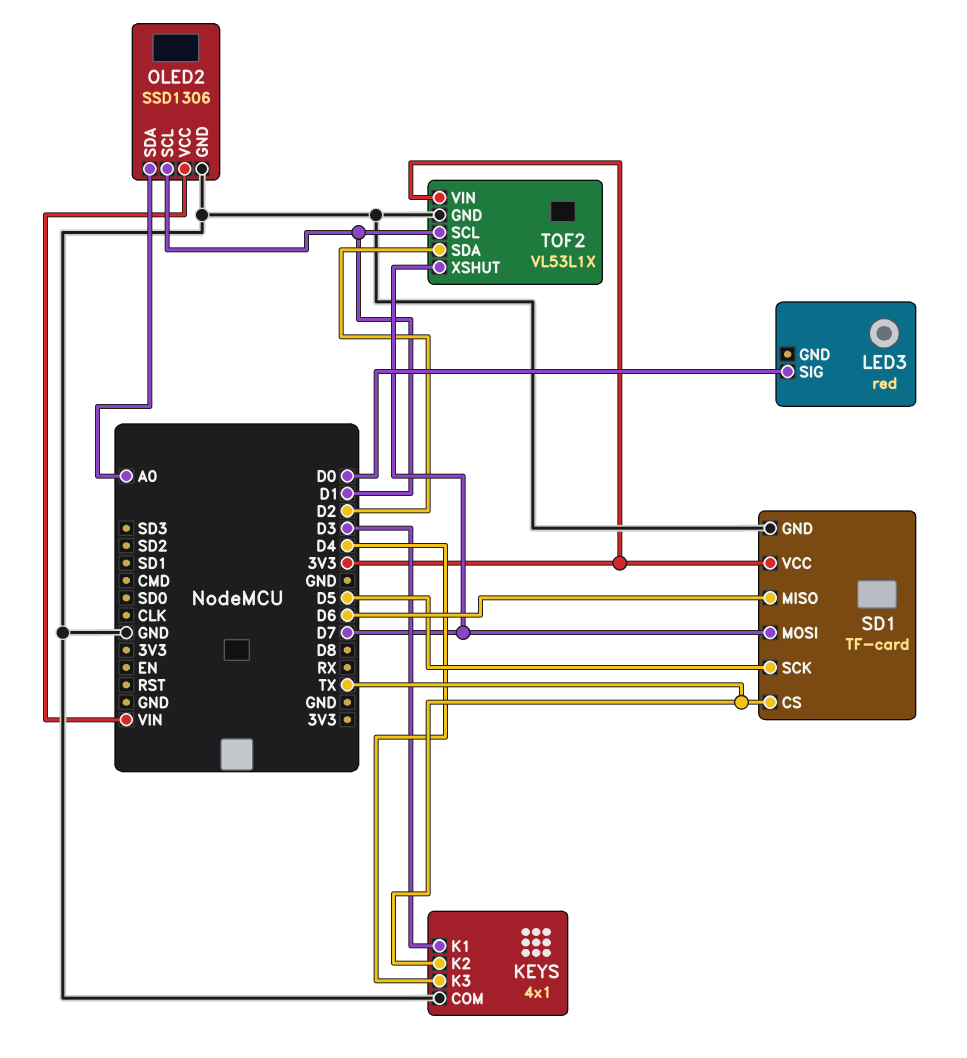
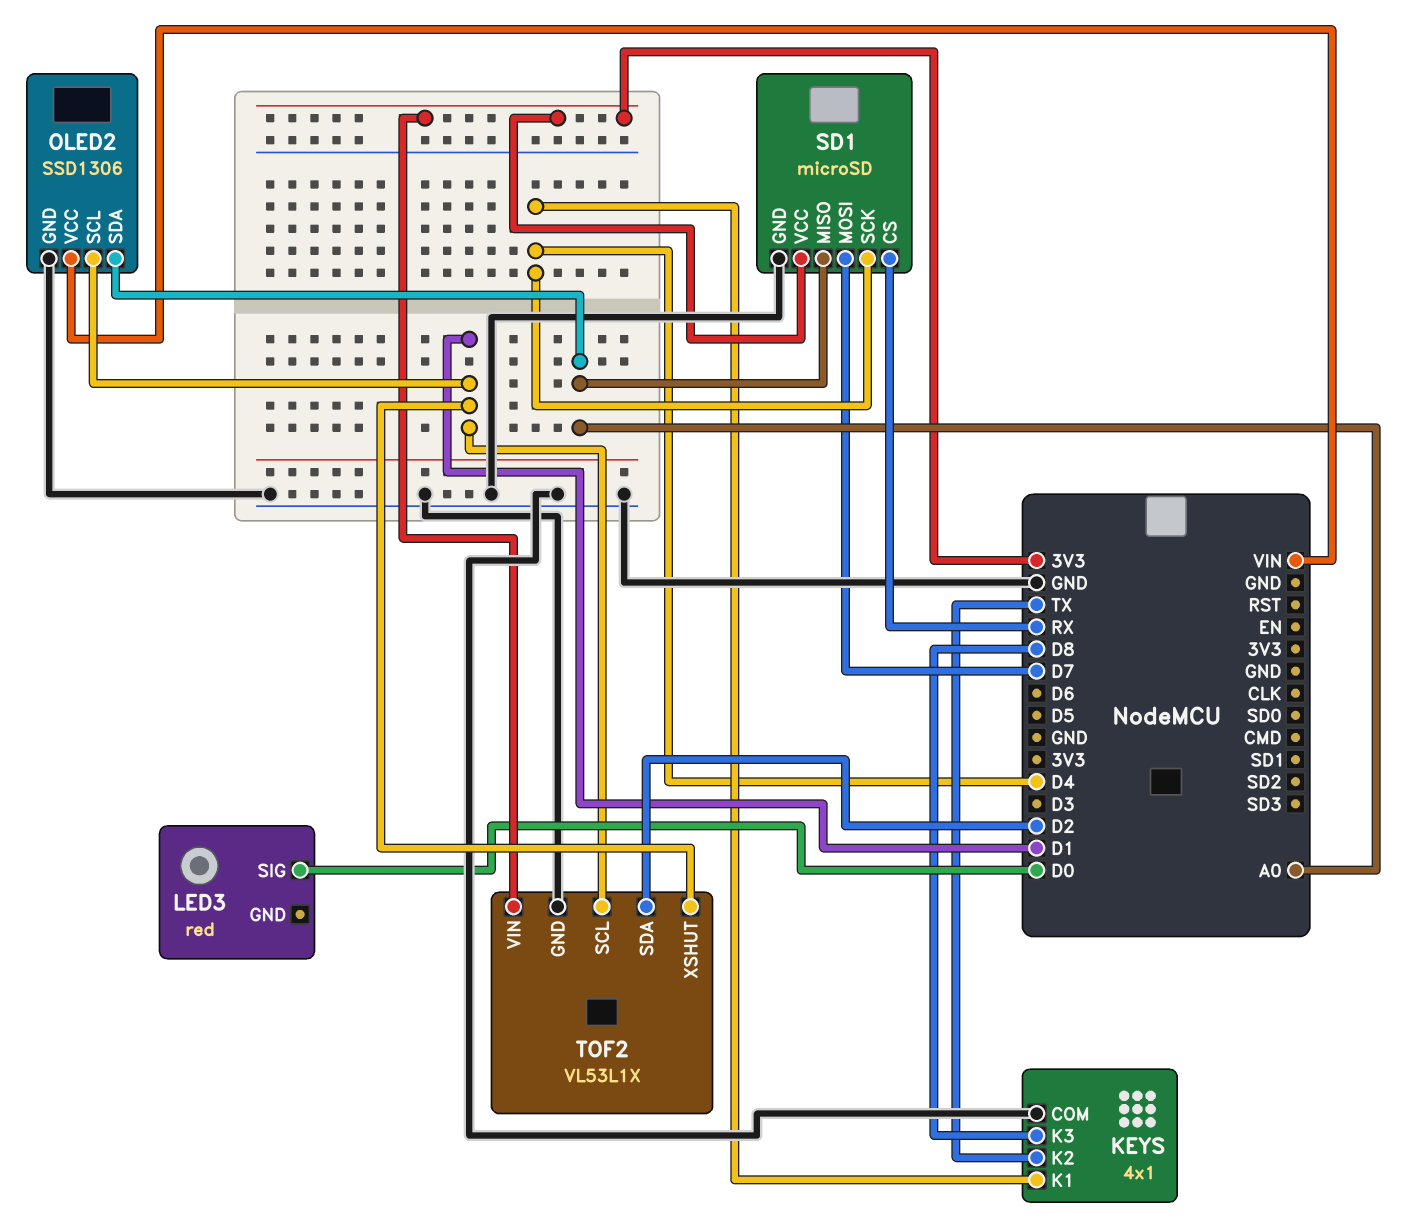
KEYS pin K1: D3 -> D4
KEYS pin K3: D4 -> D8
SD1: TF-card -> microSD
SD1 pin CS: TX -> RX
SD1 pin MISO: D6 -> A0
SD1 pin SCK: D5 -> D4
TOF2 pin XSHUT: D7 -> D1

